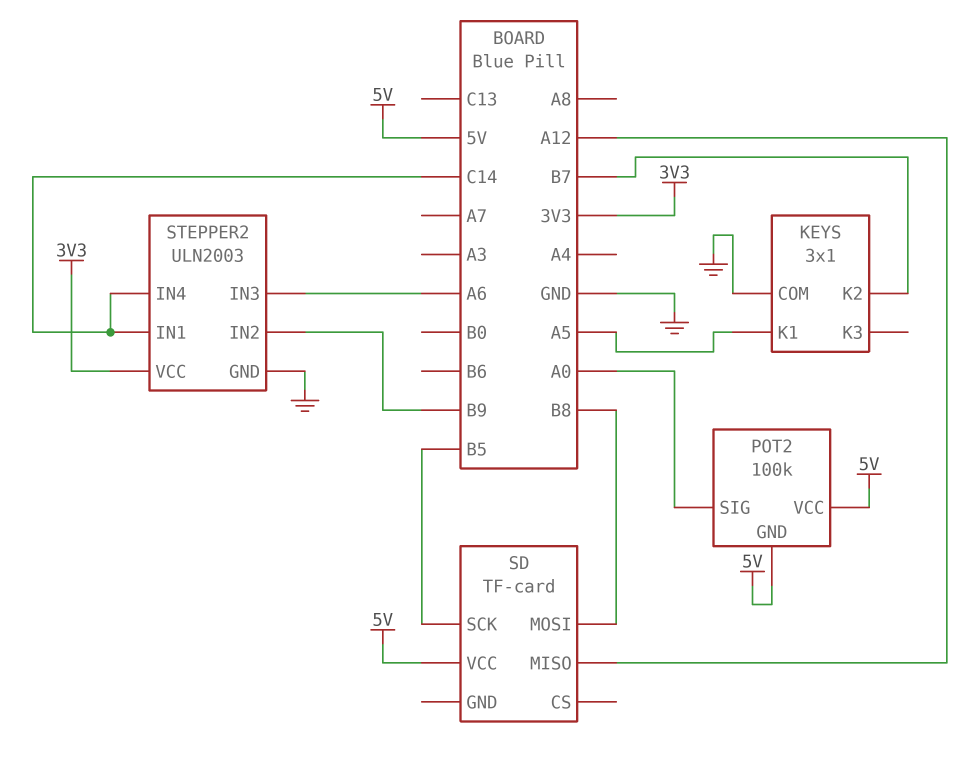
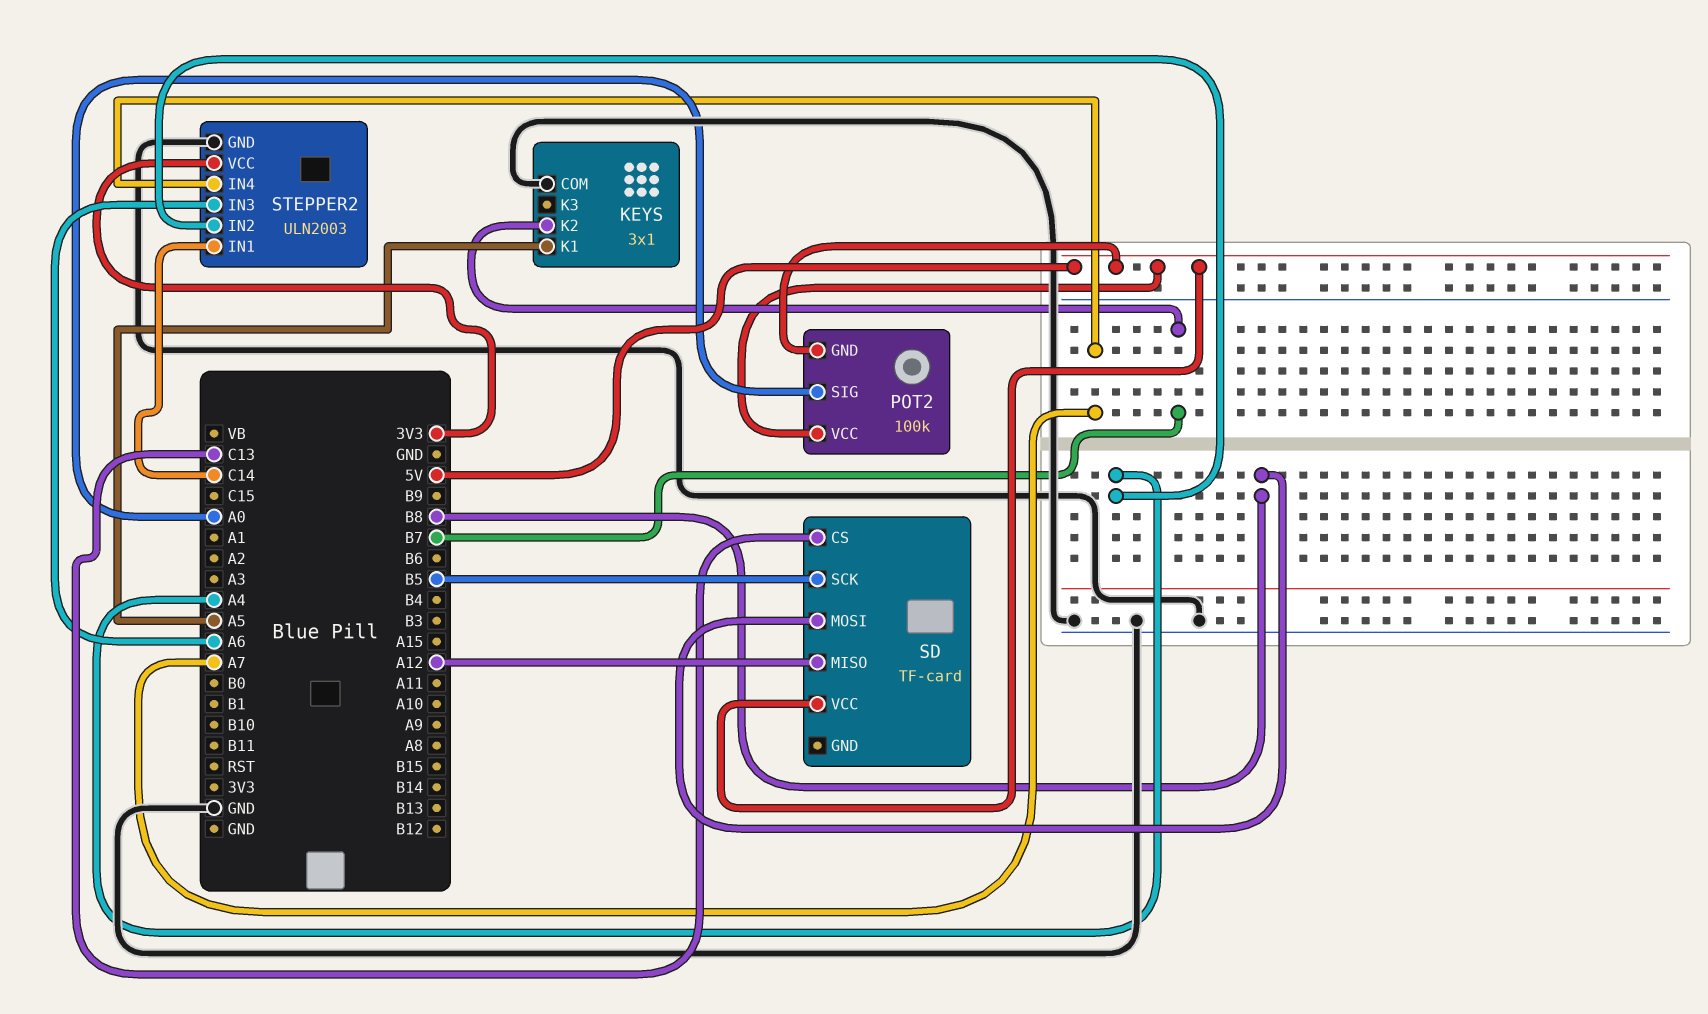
SD pin CS: none -> C13
STEPPER2 pin IN2: B9 -> A4
STEPPER2 pin IN4: C14 -> A7

